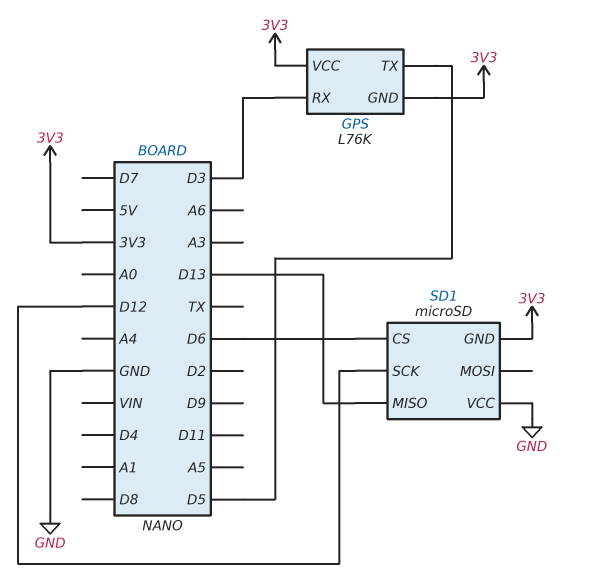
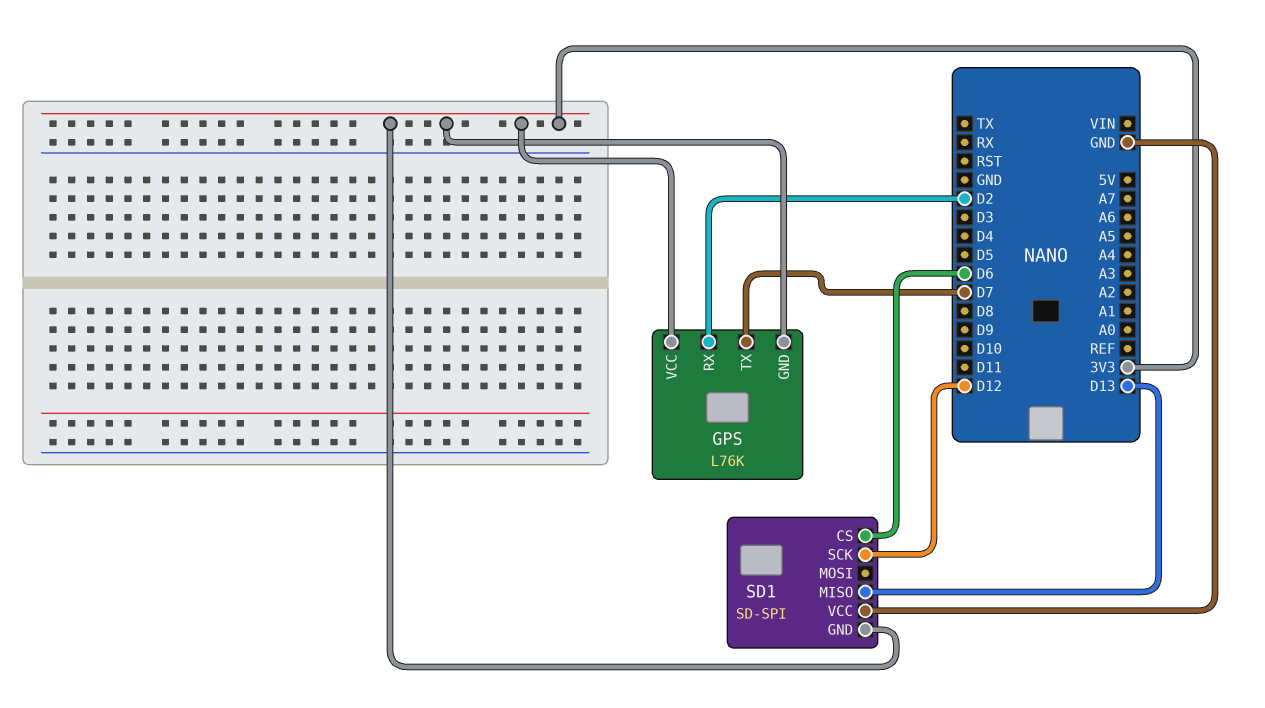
GPS pin RX: D3 -> D2
GPS pin TX: D5 -> D7
SD1: microSD -> SD-SPI

